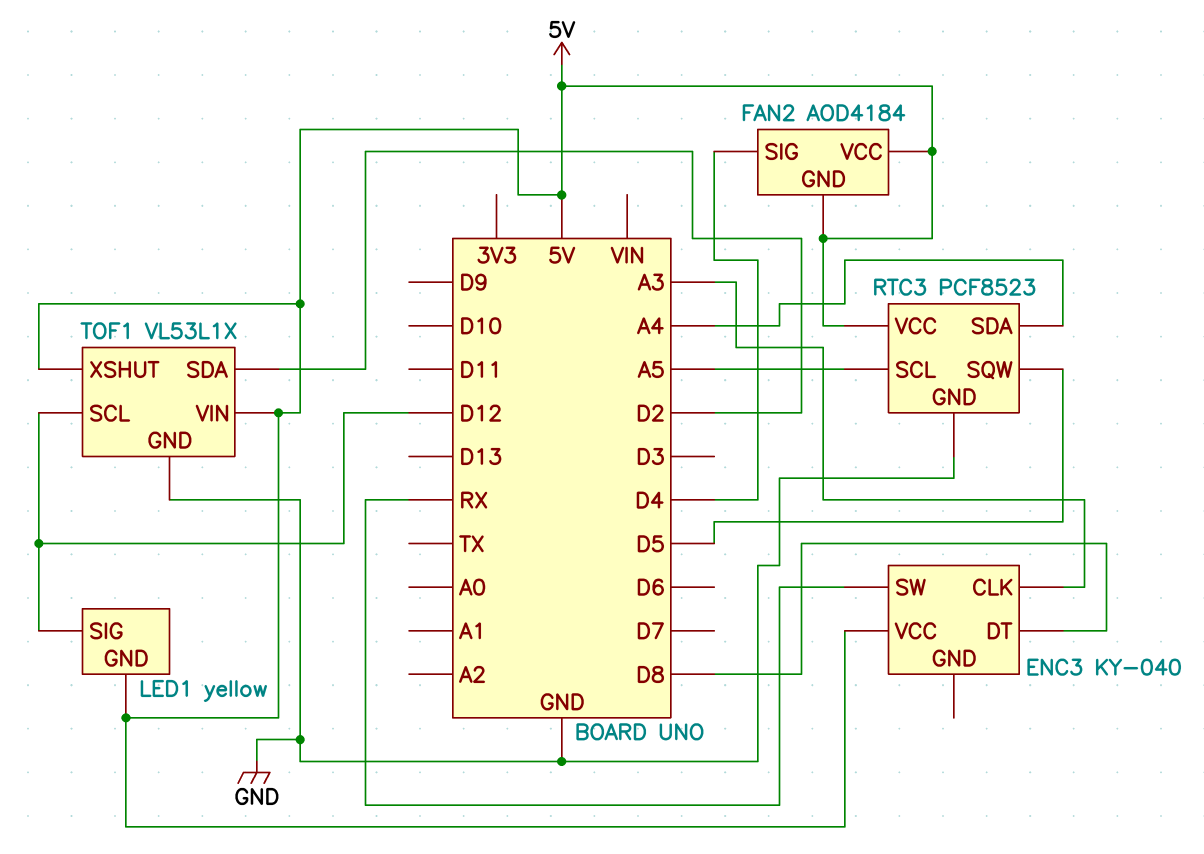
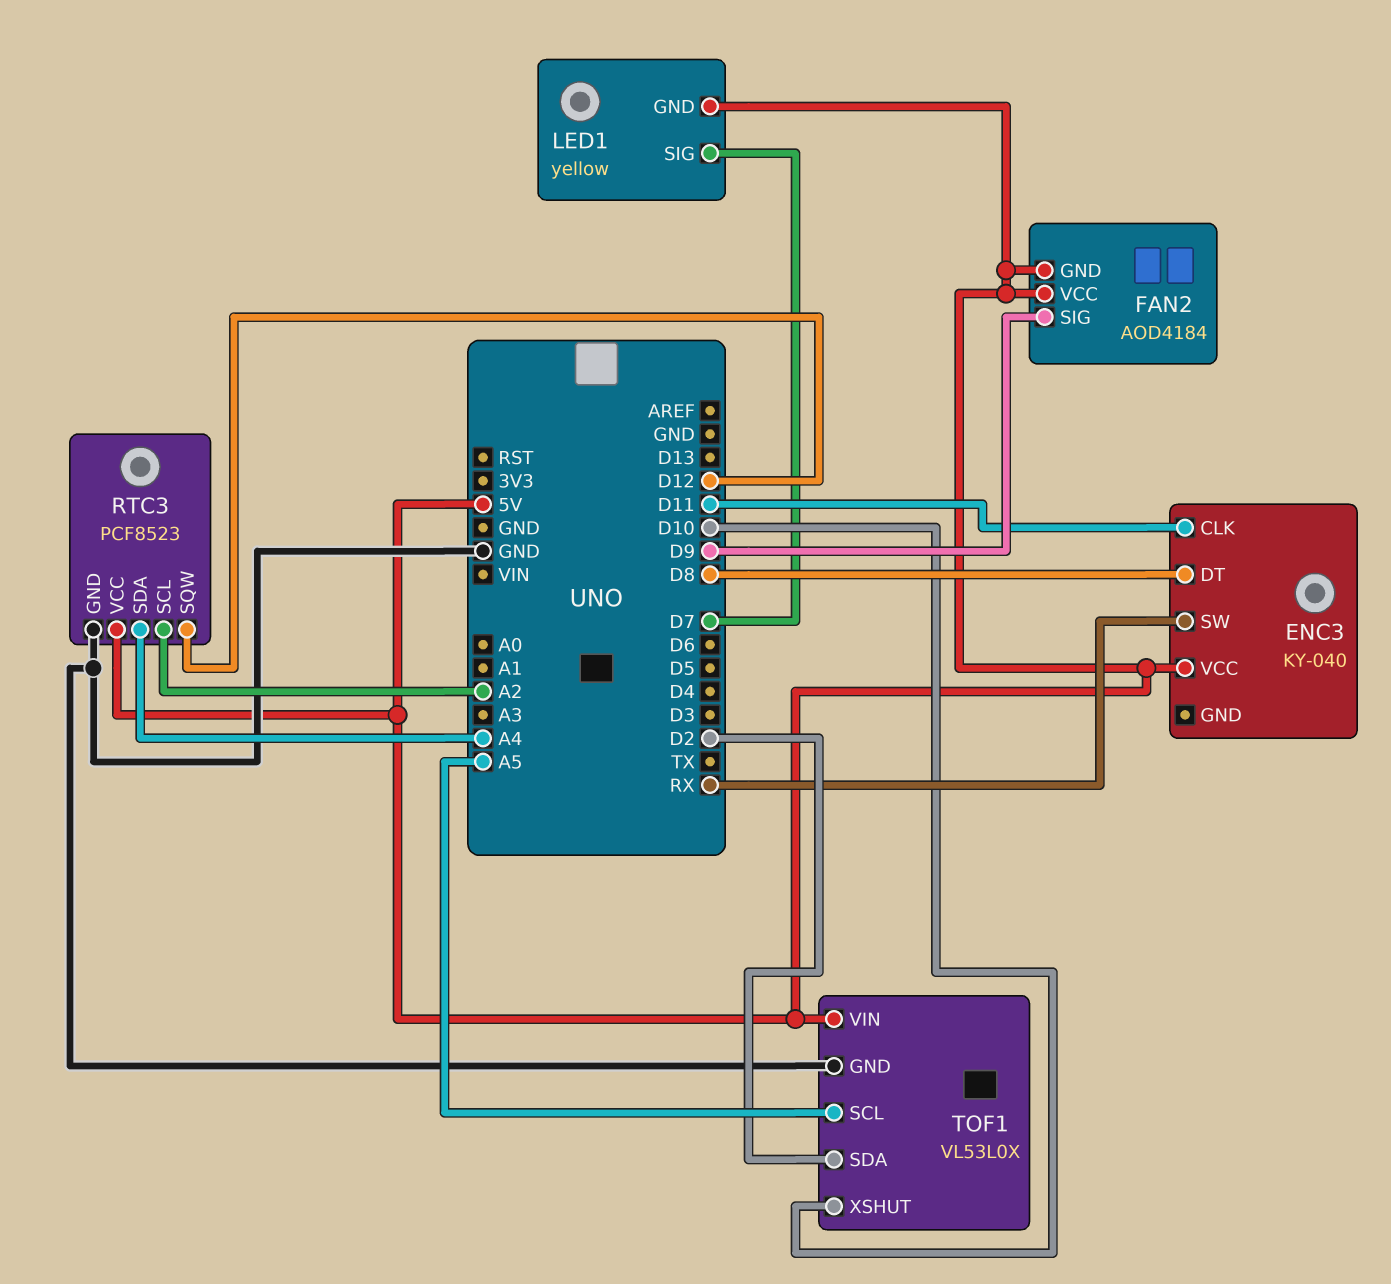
ENC3 pin CLK: A3 -> D11
FAN2 pin SIG: D4 -> D9
LED1 pin SIG: D12 -> D7
RTC3 pin SCL: A5 -> A2
RTC3 pin SQW: D5 -> D12
TOF1: VL53L1X -> VL53L0X
TOF1 pin SCL: D12 -> A5
TOF1 pin XSHUT: 5V -> D10

